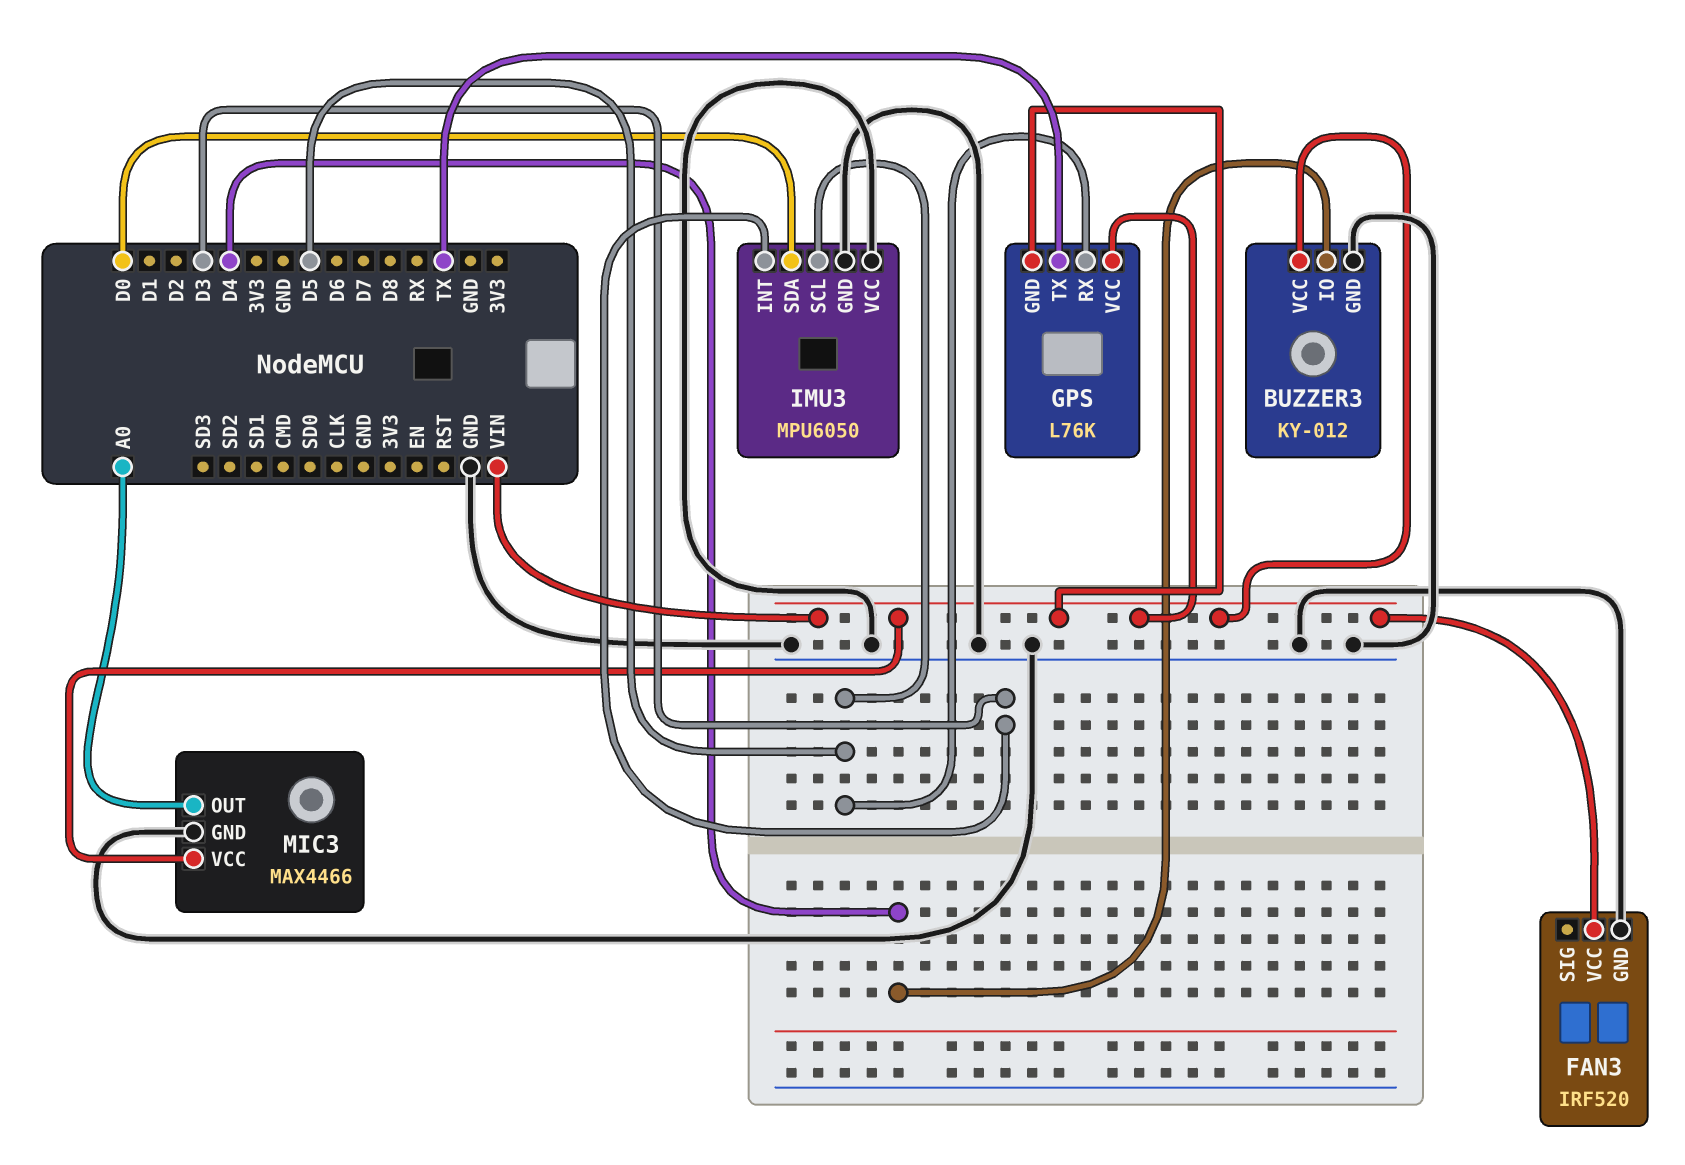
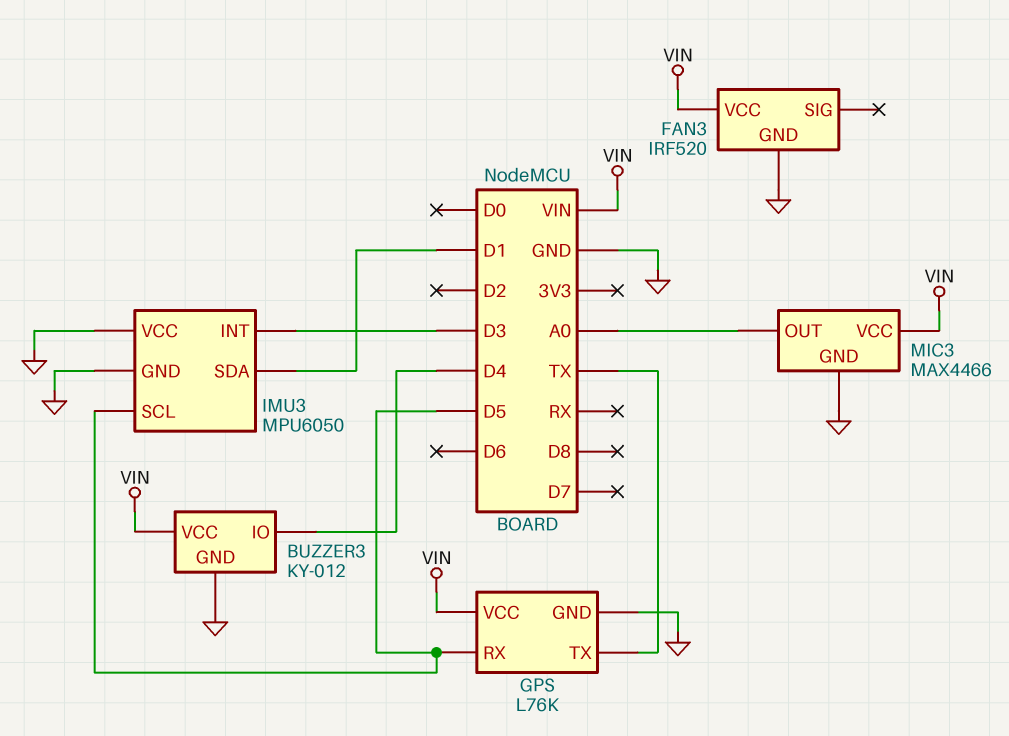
GPS pin GND: VIN -> GND
IMU3 pin SDA: D0 -> D1

